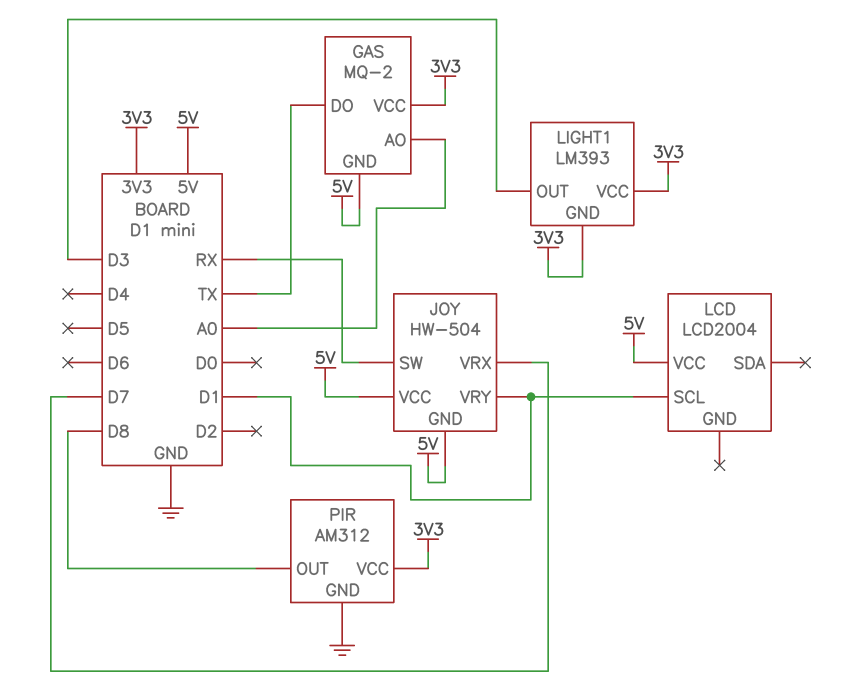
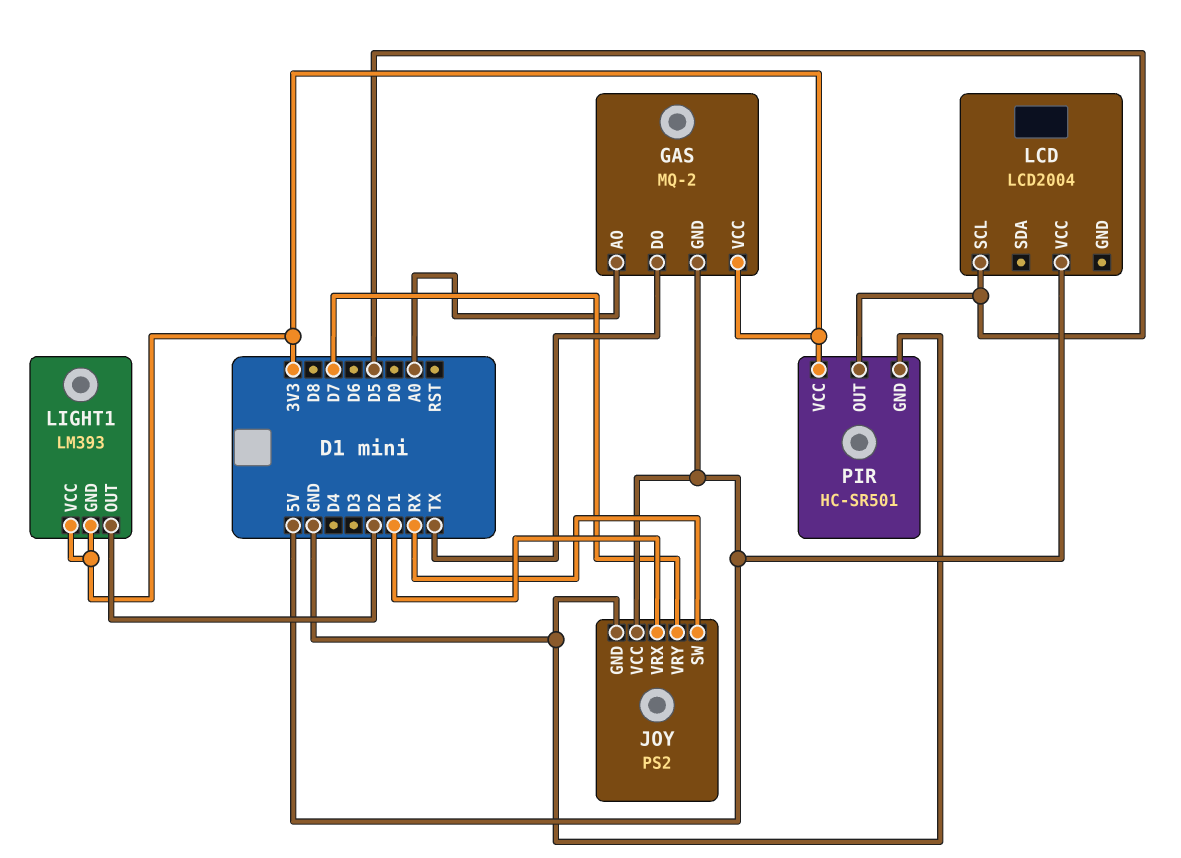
JOY: HW-504 -> PS2
JOY pin GND: 5V -> GND
JOY pin VRX: D7 -> D1
JOY pin VRY: D1 -> D7
LCD pin SCL: D1 -> D5
LIGHT1 pin OUT: D3 -> D2
PIR: AM312 -> HC-SR501
PIR pin OUT: D8 -> D5

